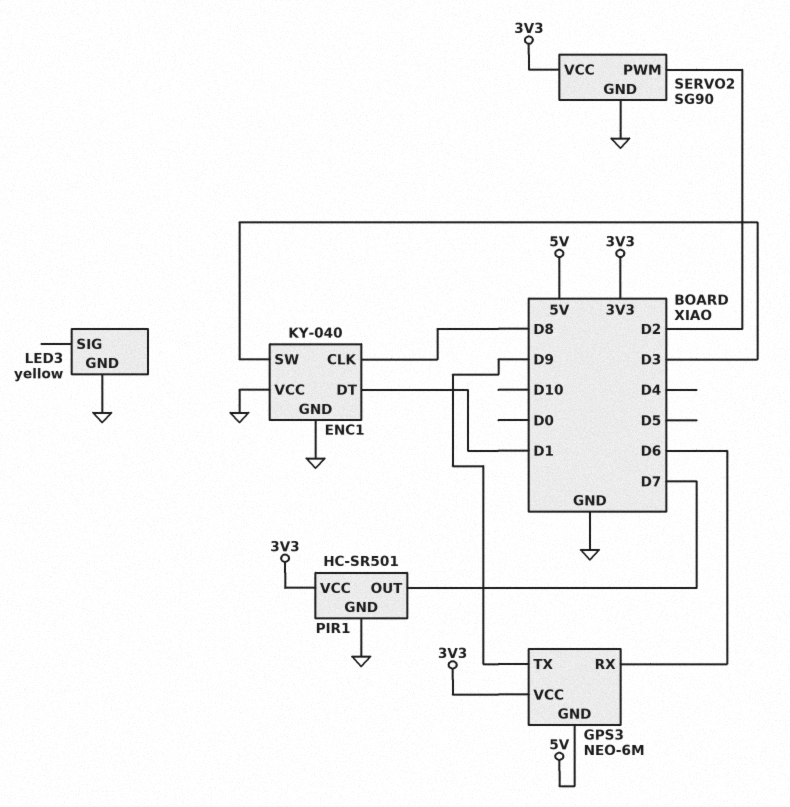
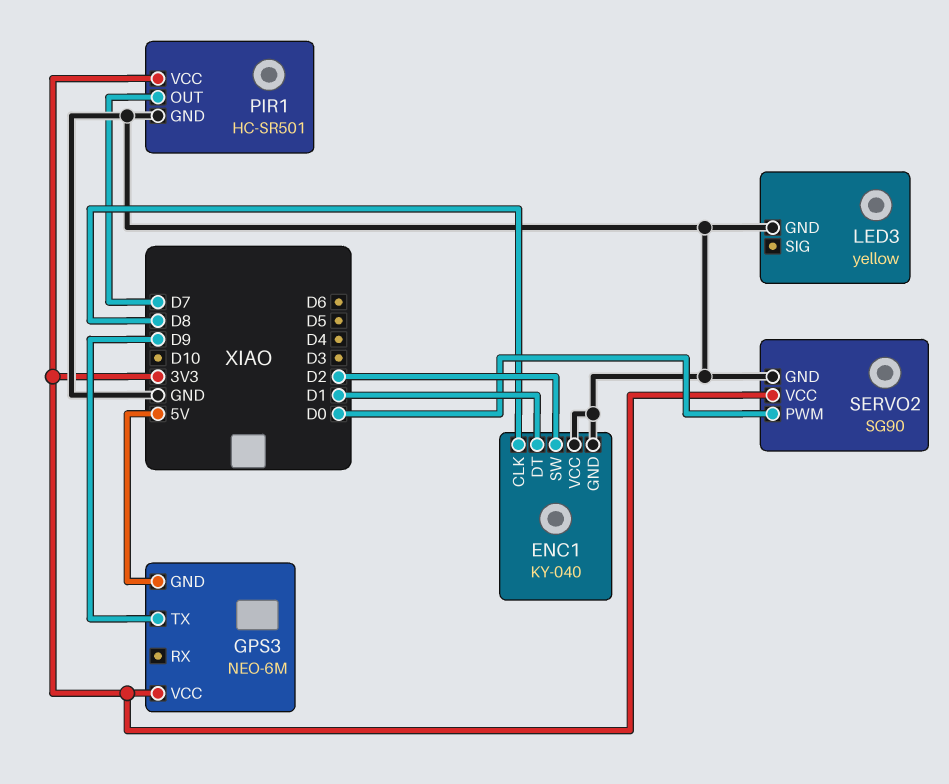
ENC1 pin SW: D3 -> D2
GPS3 pin RX: D6 -> none
SERVO2 pin PWM: D2 -> D0

